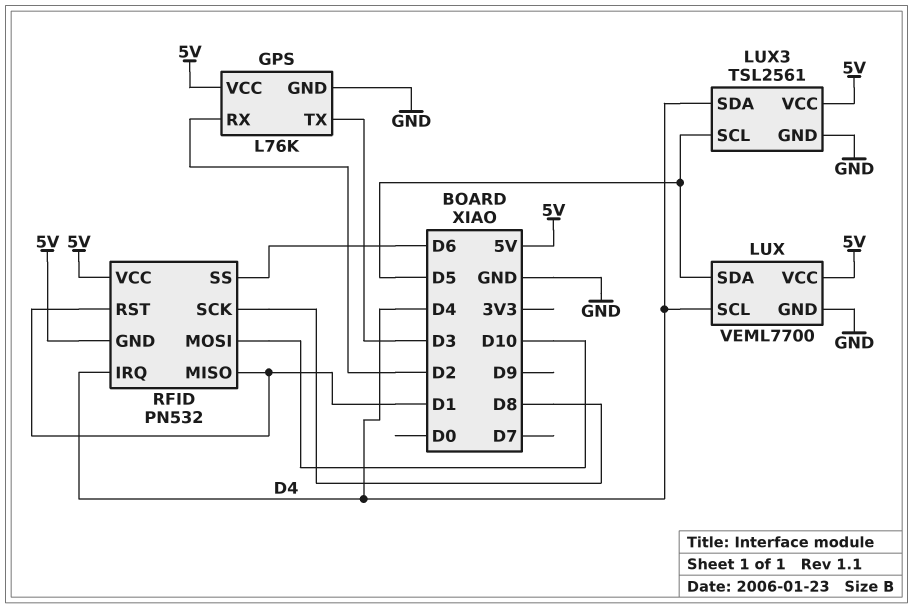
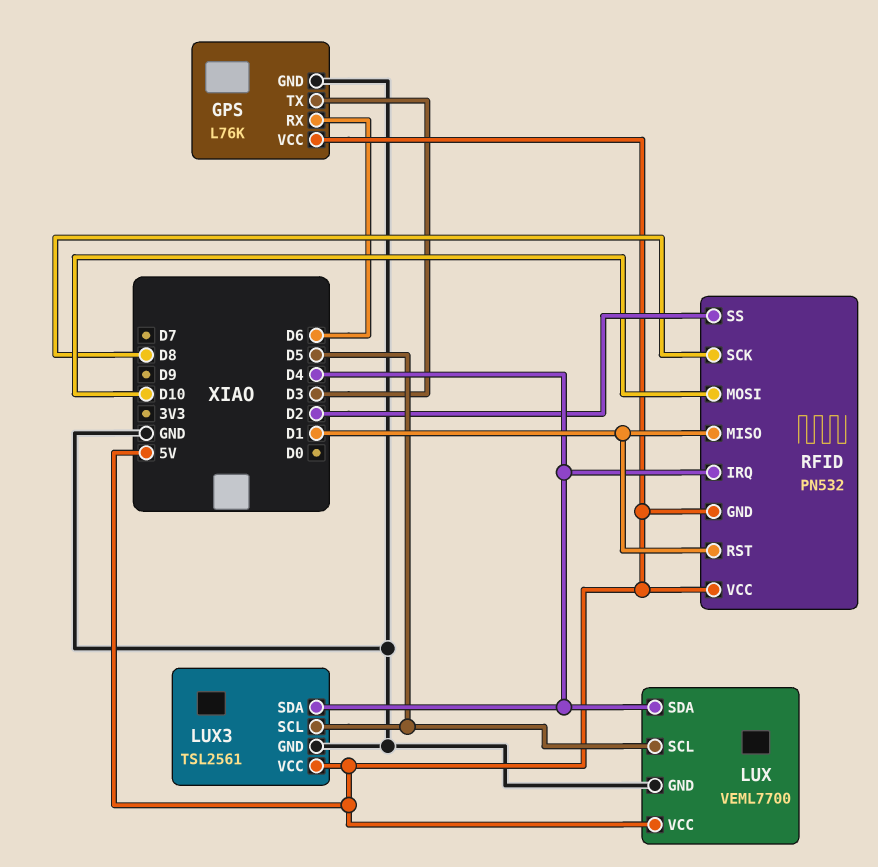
GPS pin RX: D2 -> D6
LUX pin SCL: D4 -> D5
LUX pin SDA: D5 -> D4
RFID pin SS: D6 -> D2

